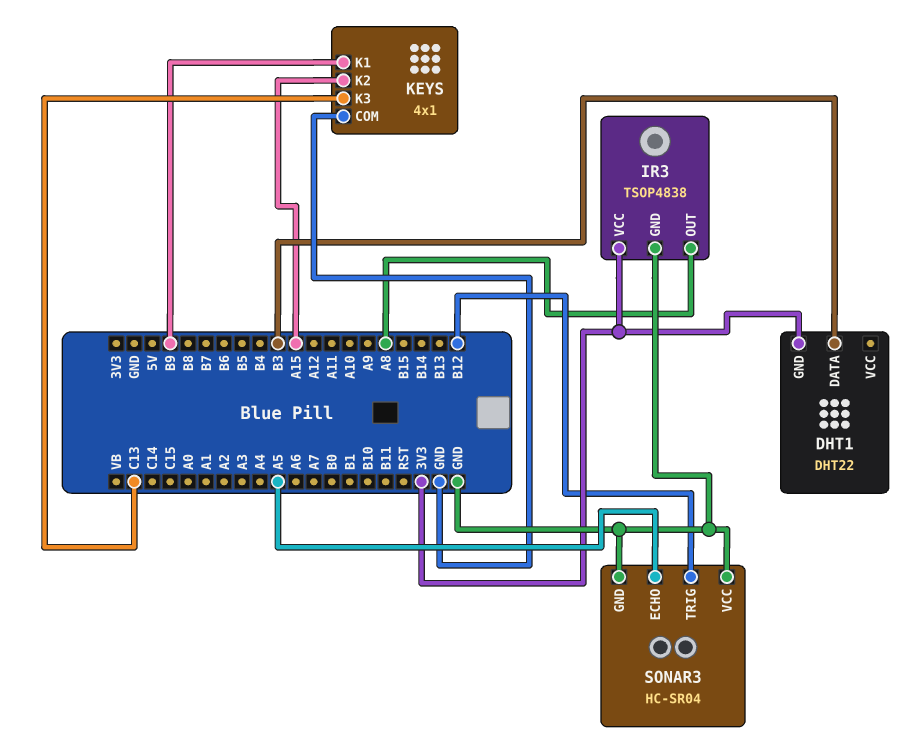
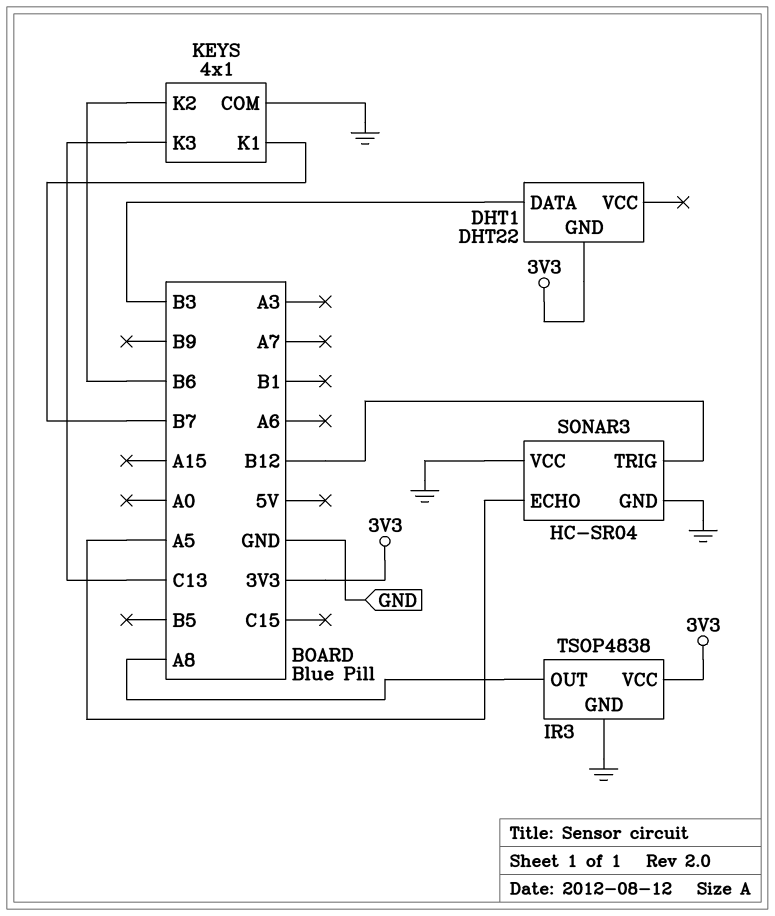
KEYS pin K1: B9 -> B7
KEYS pin K2: A15 -> B6

